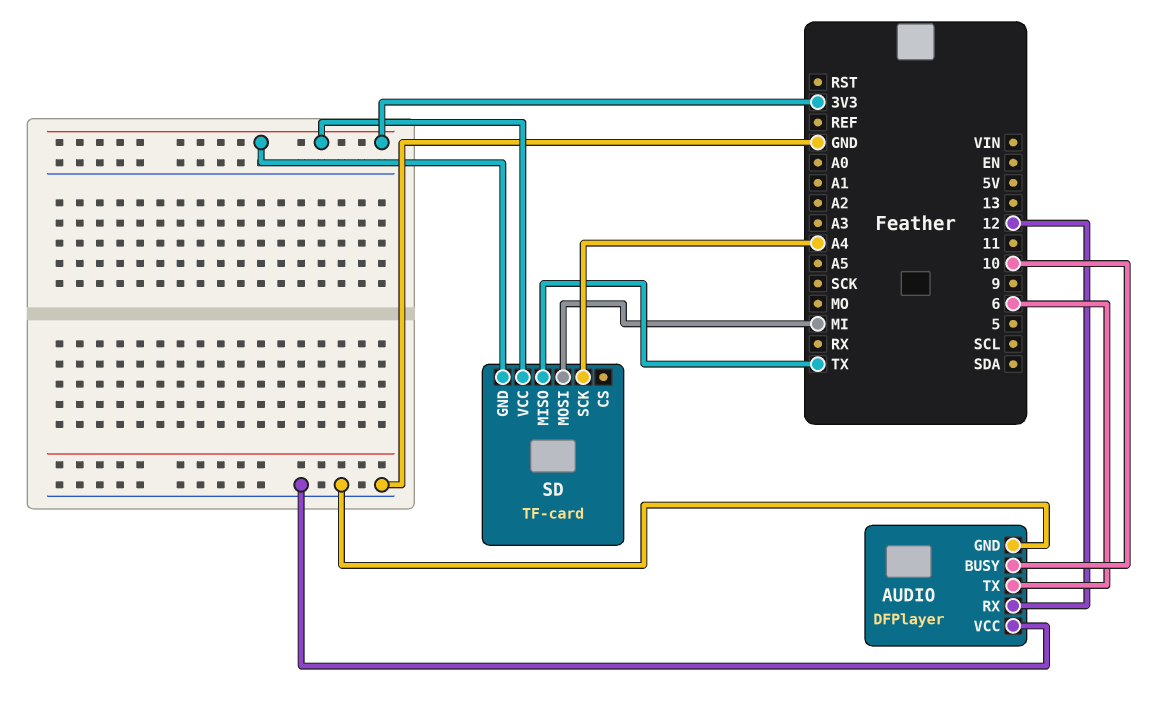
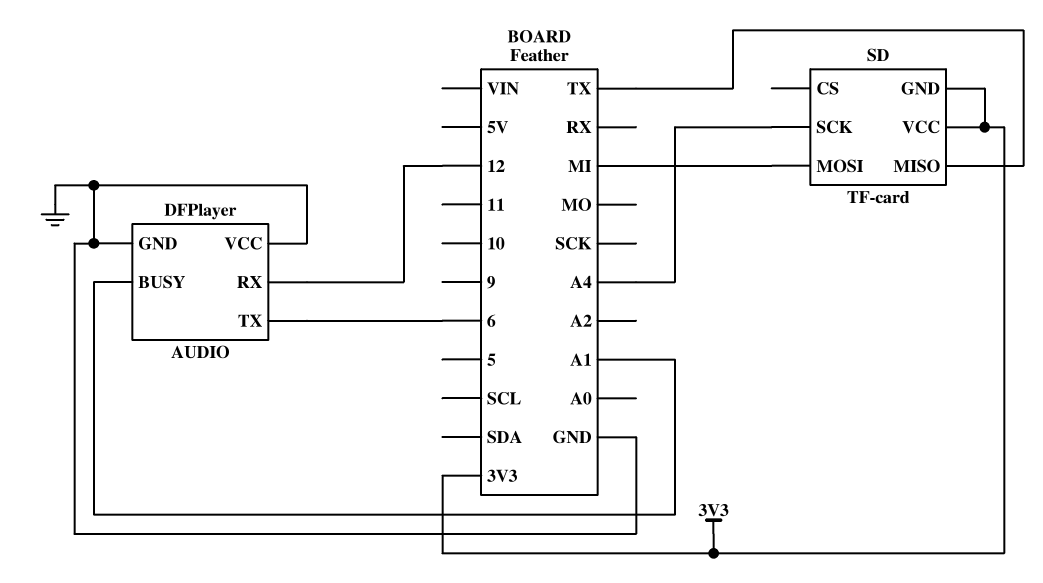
AUDIO pin BUSY: 10 -> A1

